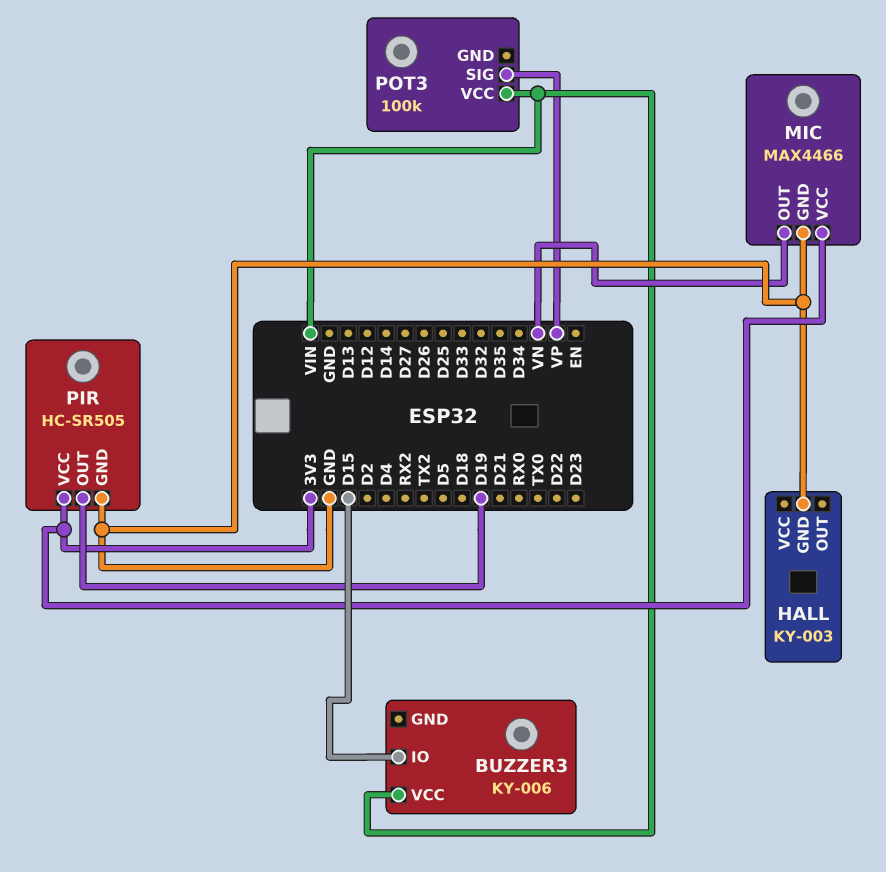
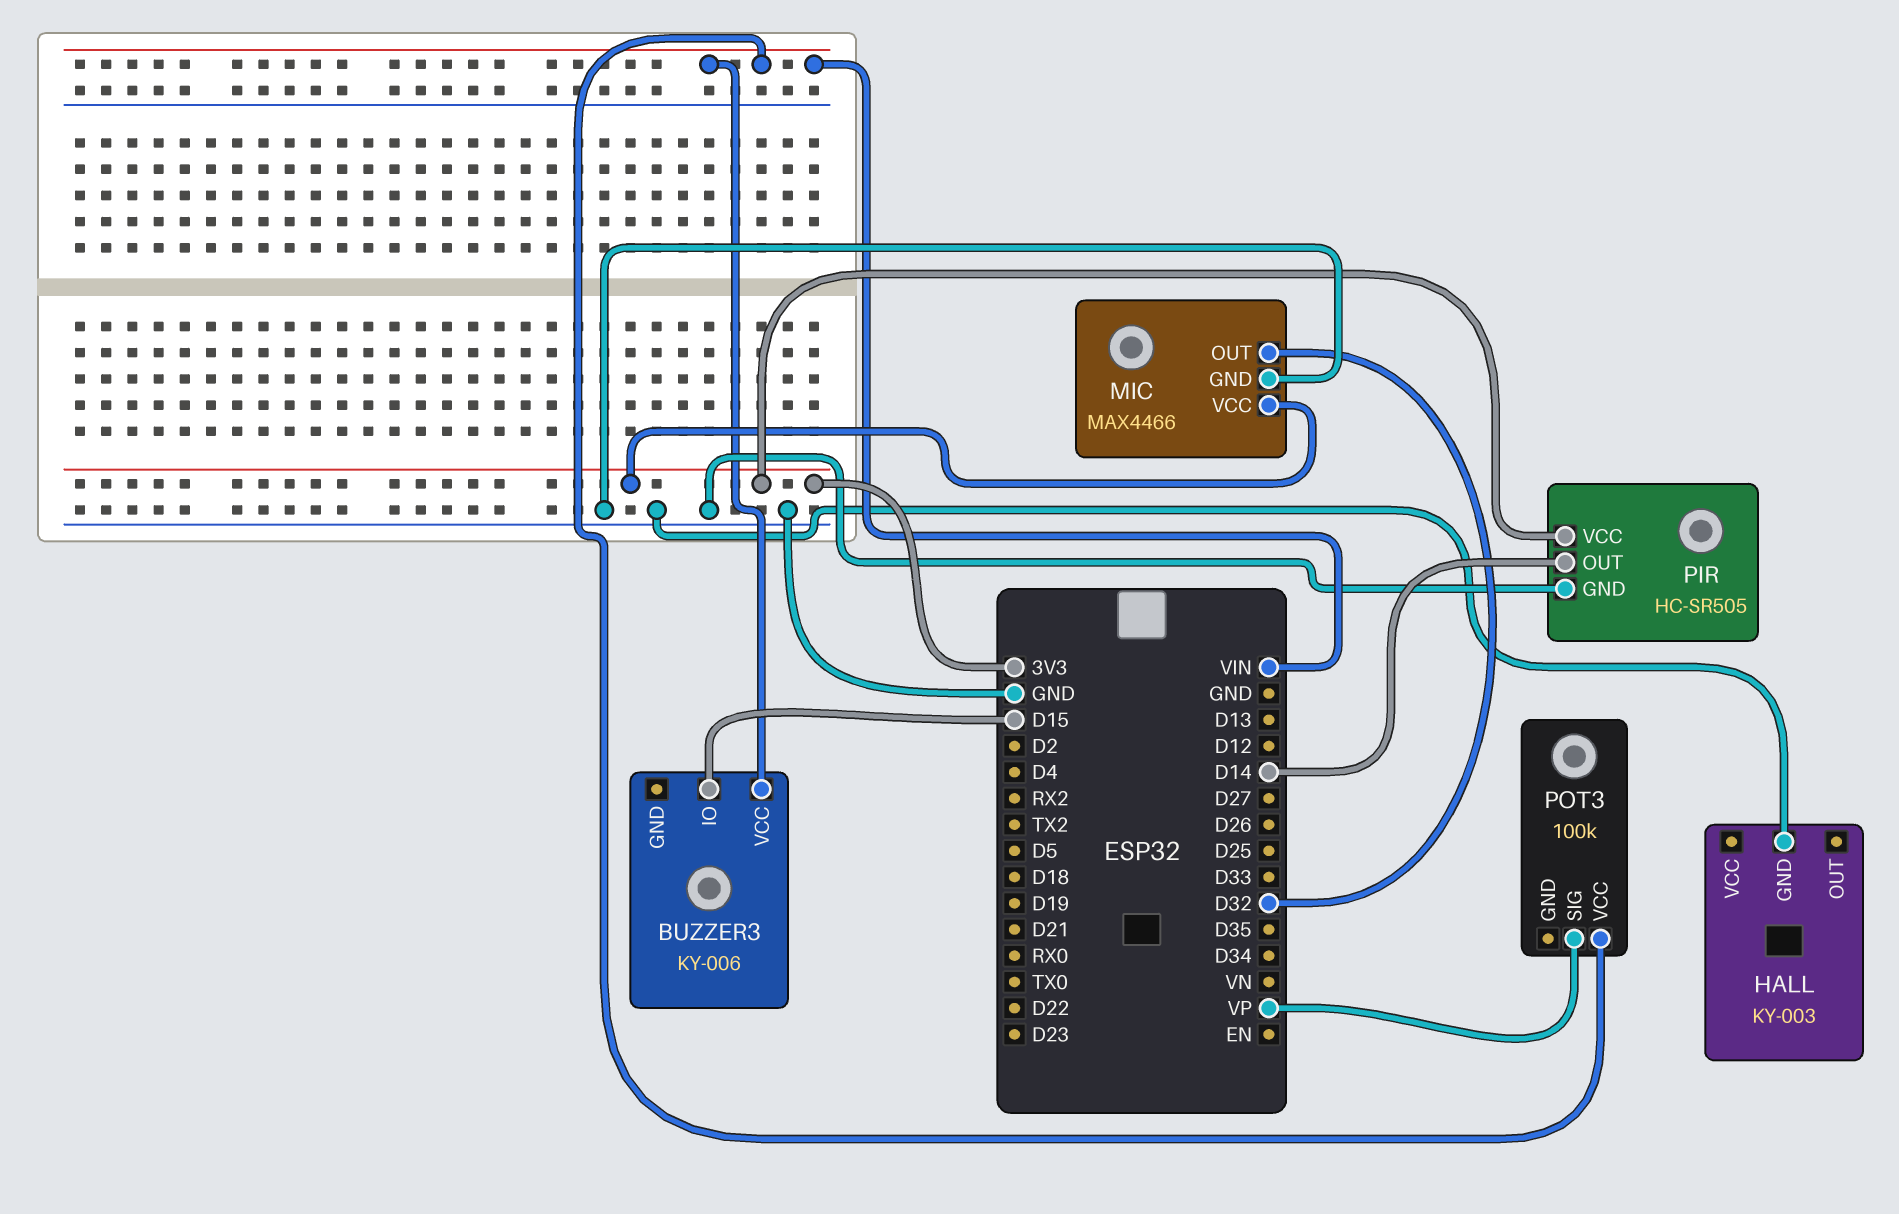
MIC pin OUT: VN -> D32
PIR pin OUT: D19 -> D14

